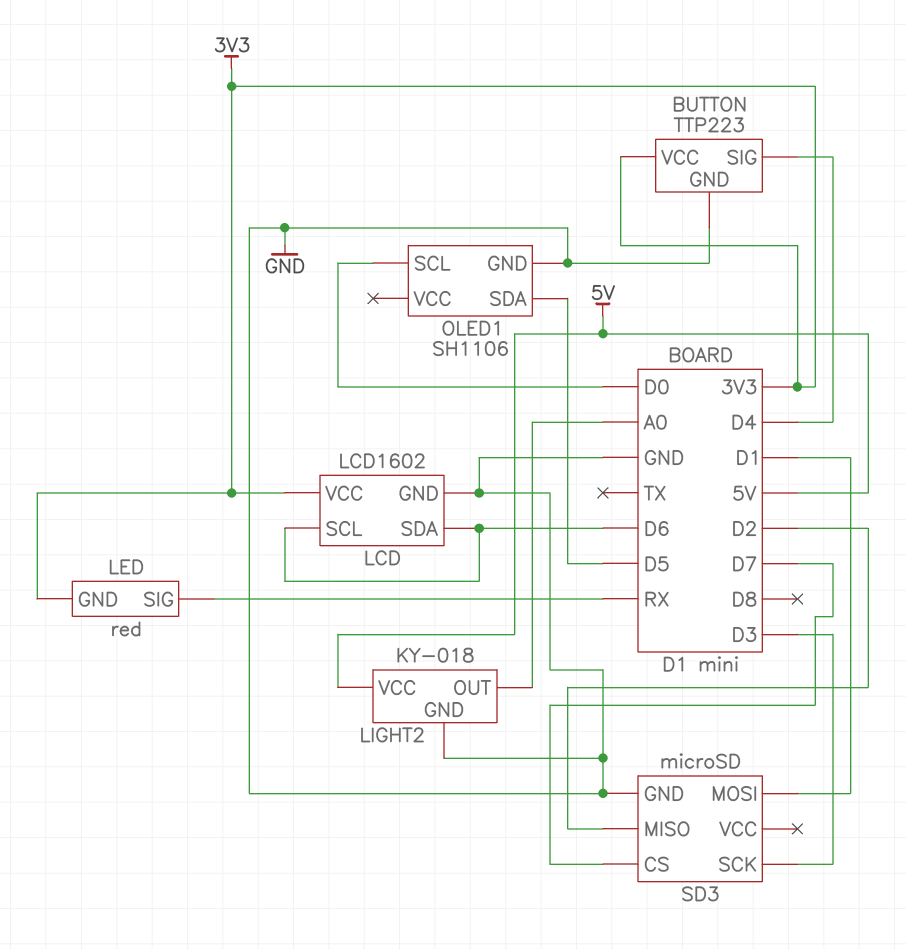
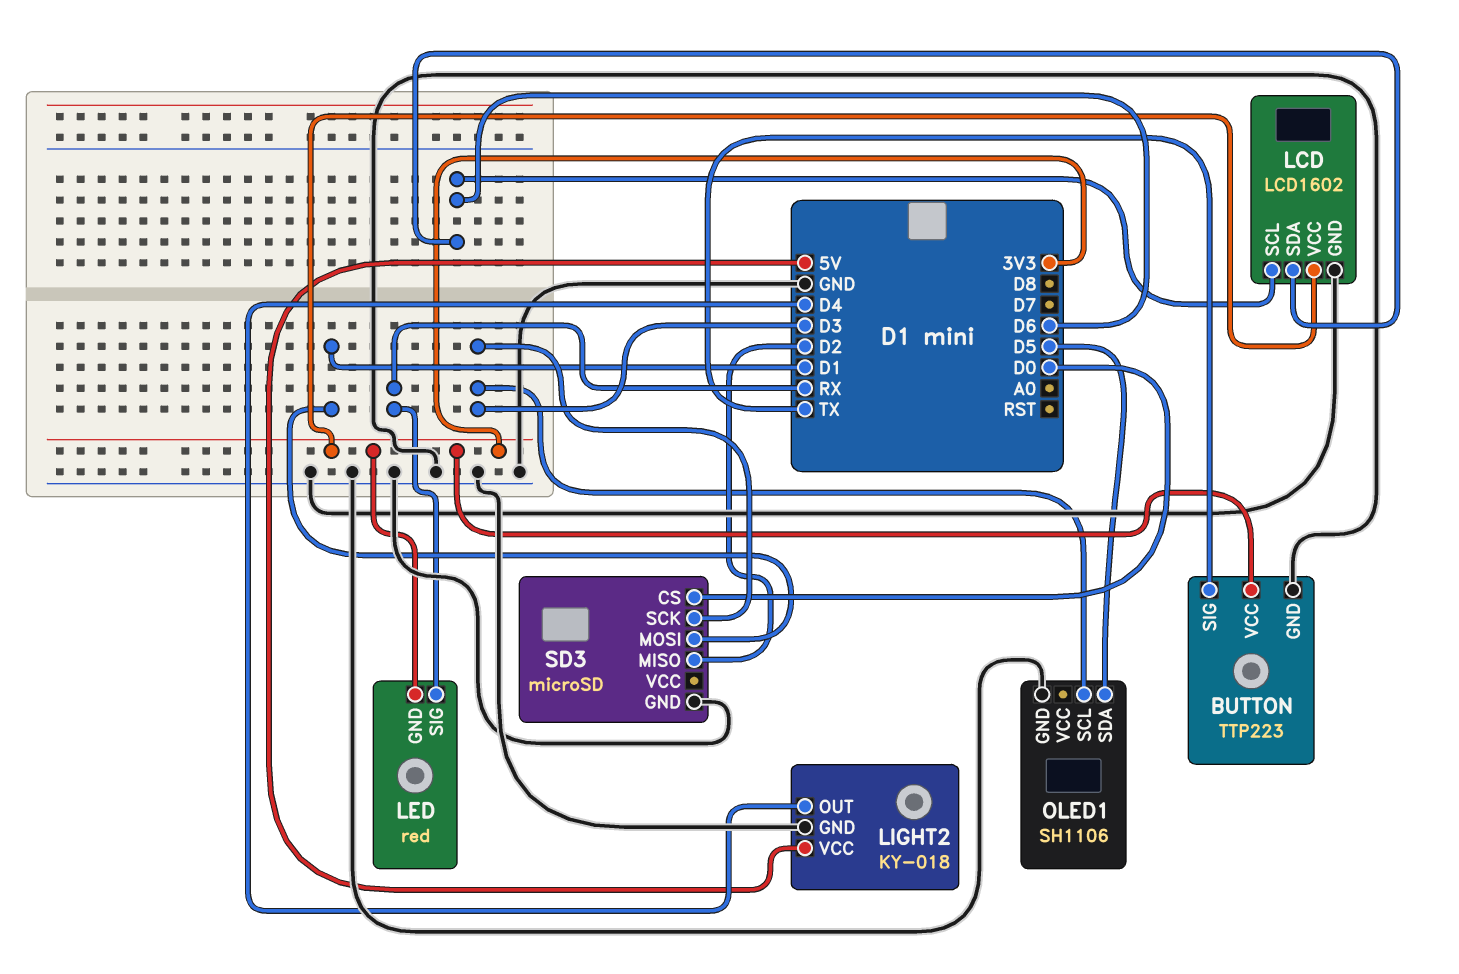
BUTTON pin SIG: D4 -> TX
LIGHT2 pin OUT: A0 -> D4
OLED1 pin SCL: D0 -> D3
SD3 pin CS: D7 -> D0

